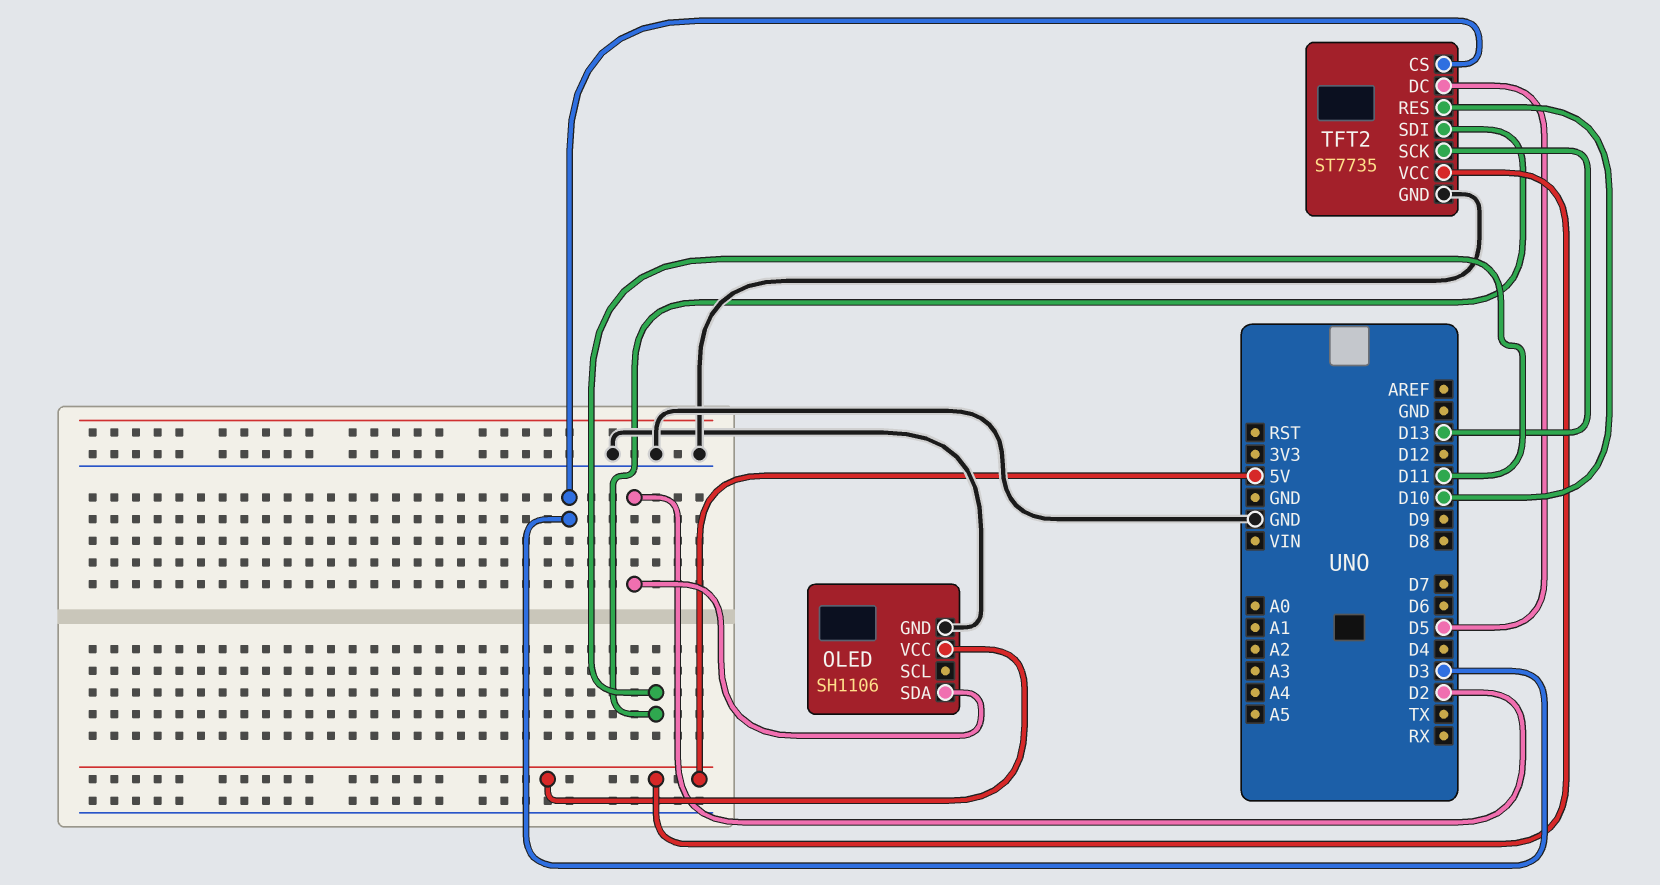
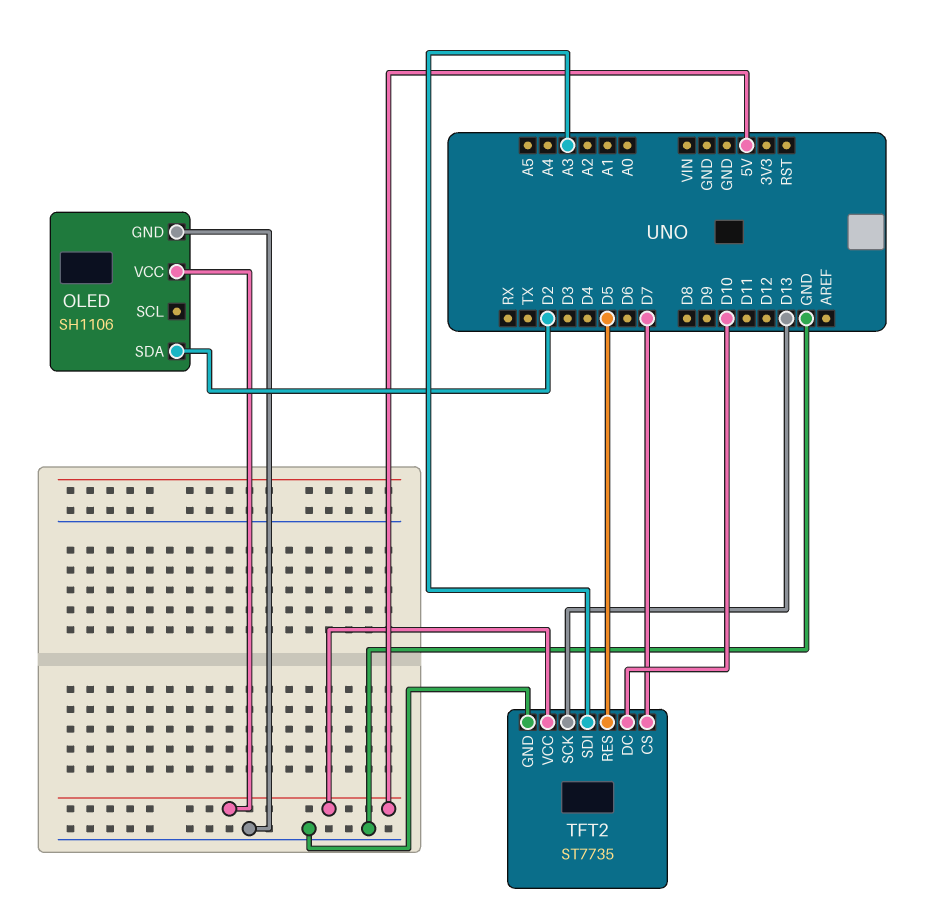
TFT2 pin CS: D3 -> D7
TFT2 pin DC: D5 -> D10
TFT2 pin RES: D10 -> D5
TFT2 pin SDI: D11 -> A3

